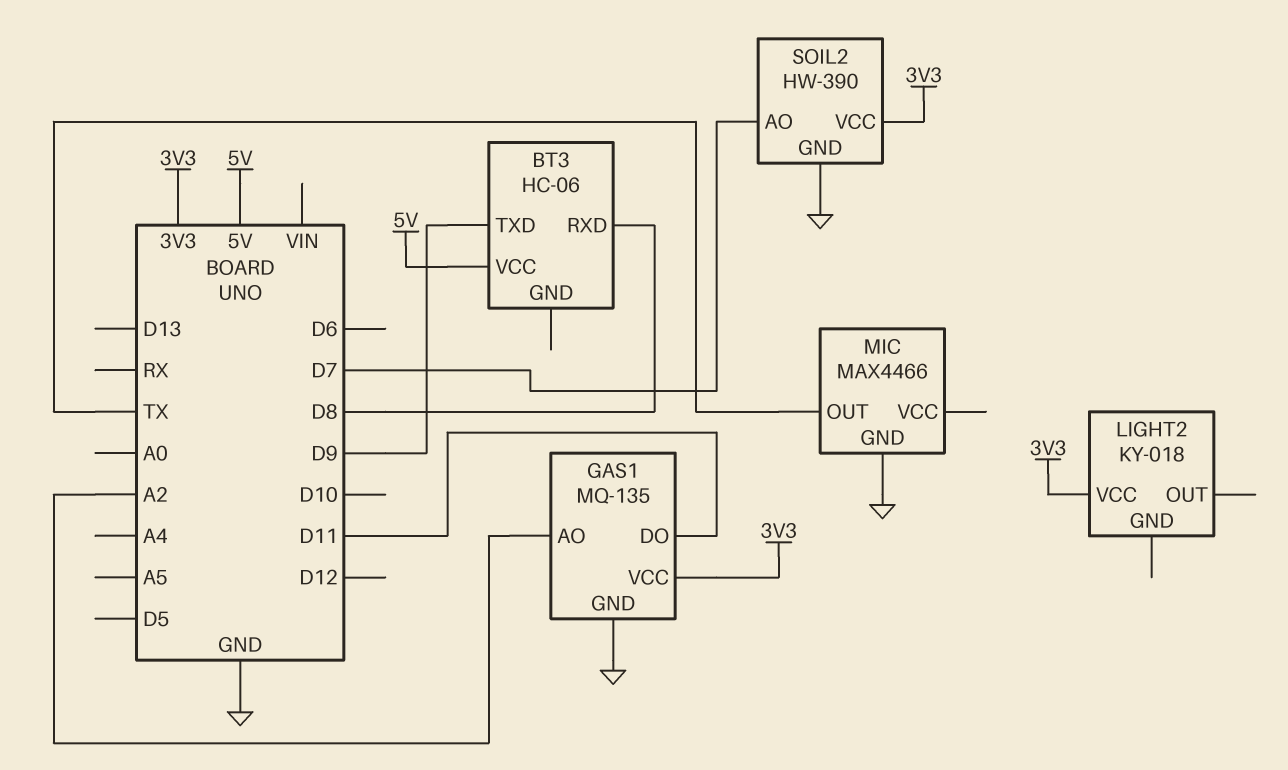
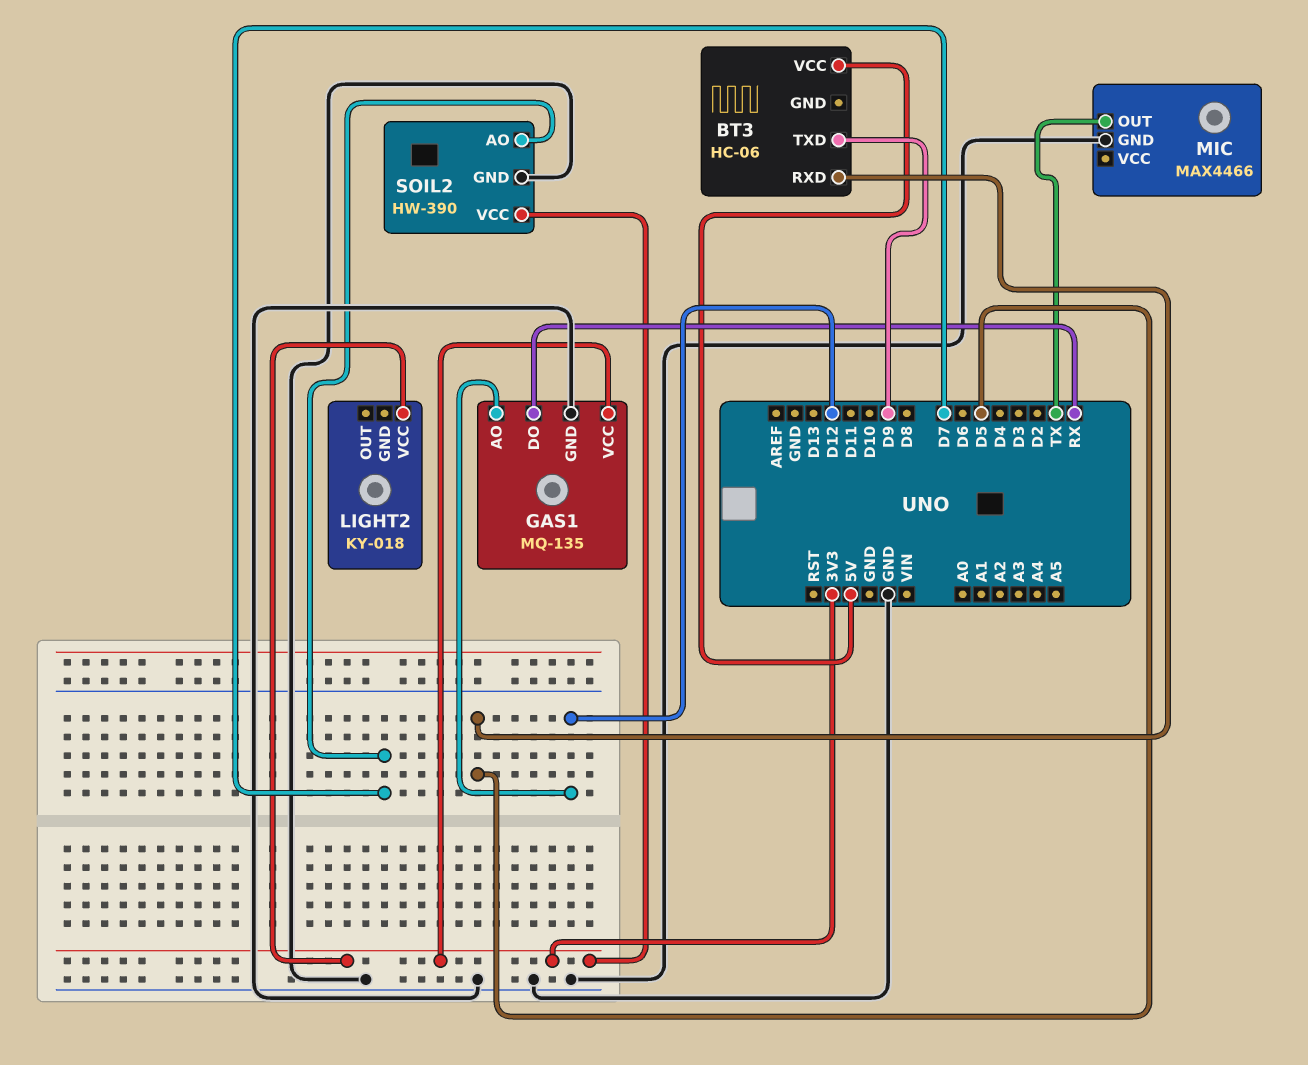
BT3 pin RXD: D8 -> D5
GAS1 pin AO: A2 -> D12
GAS1 pin DO: D11 -> RX

